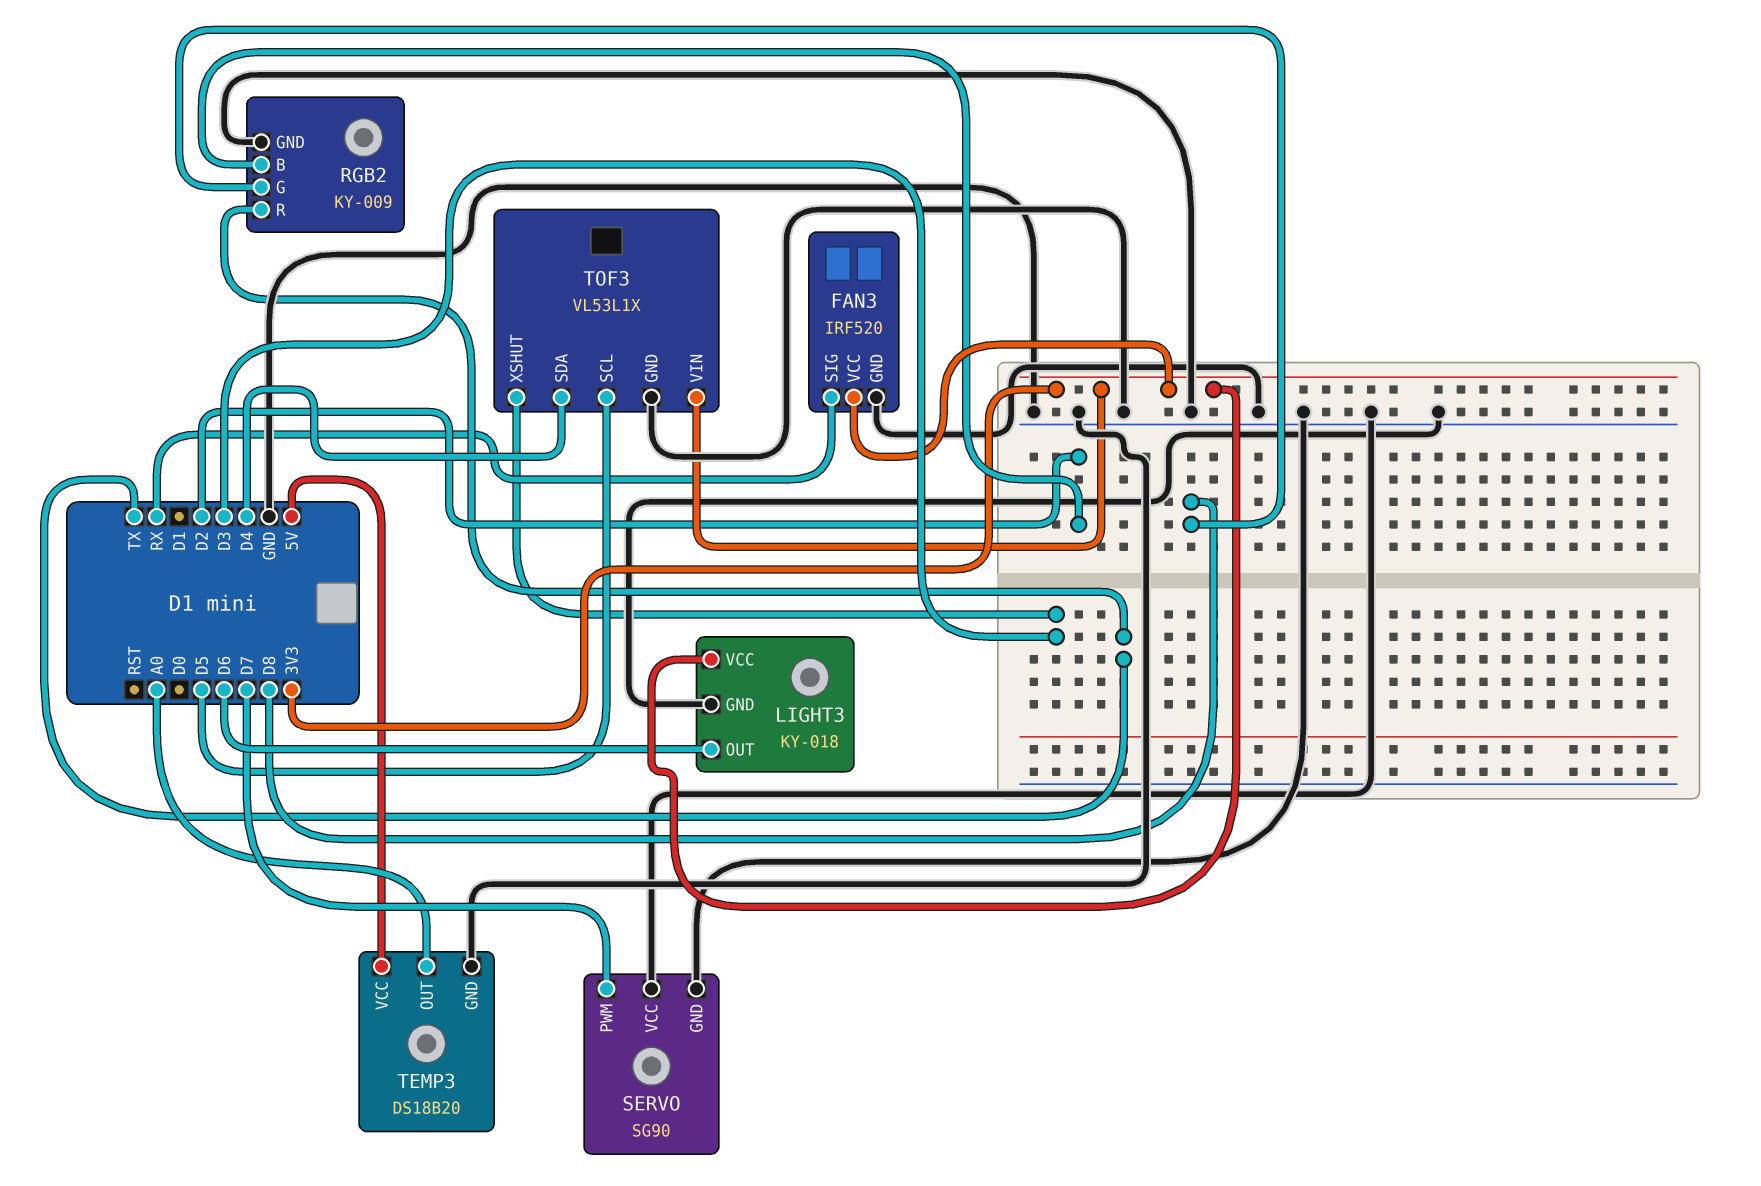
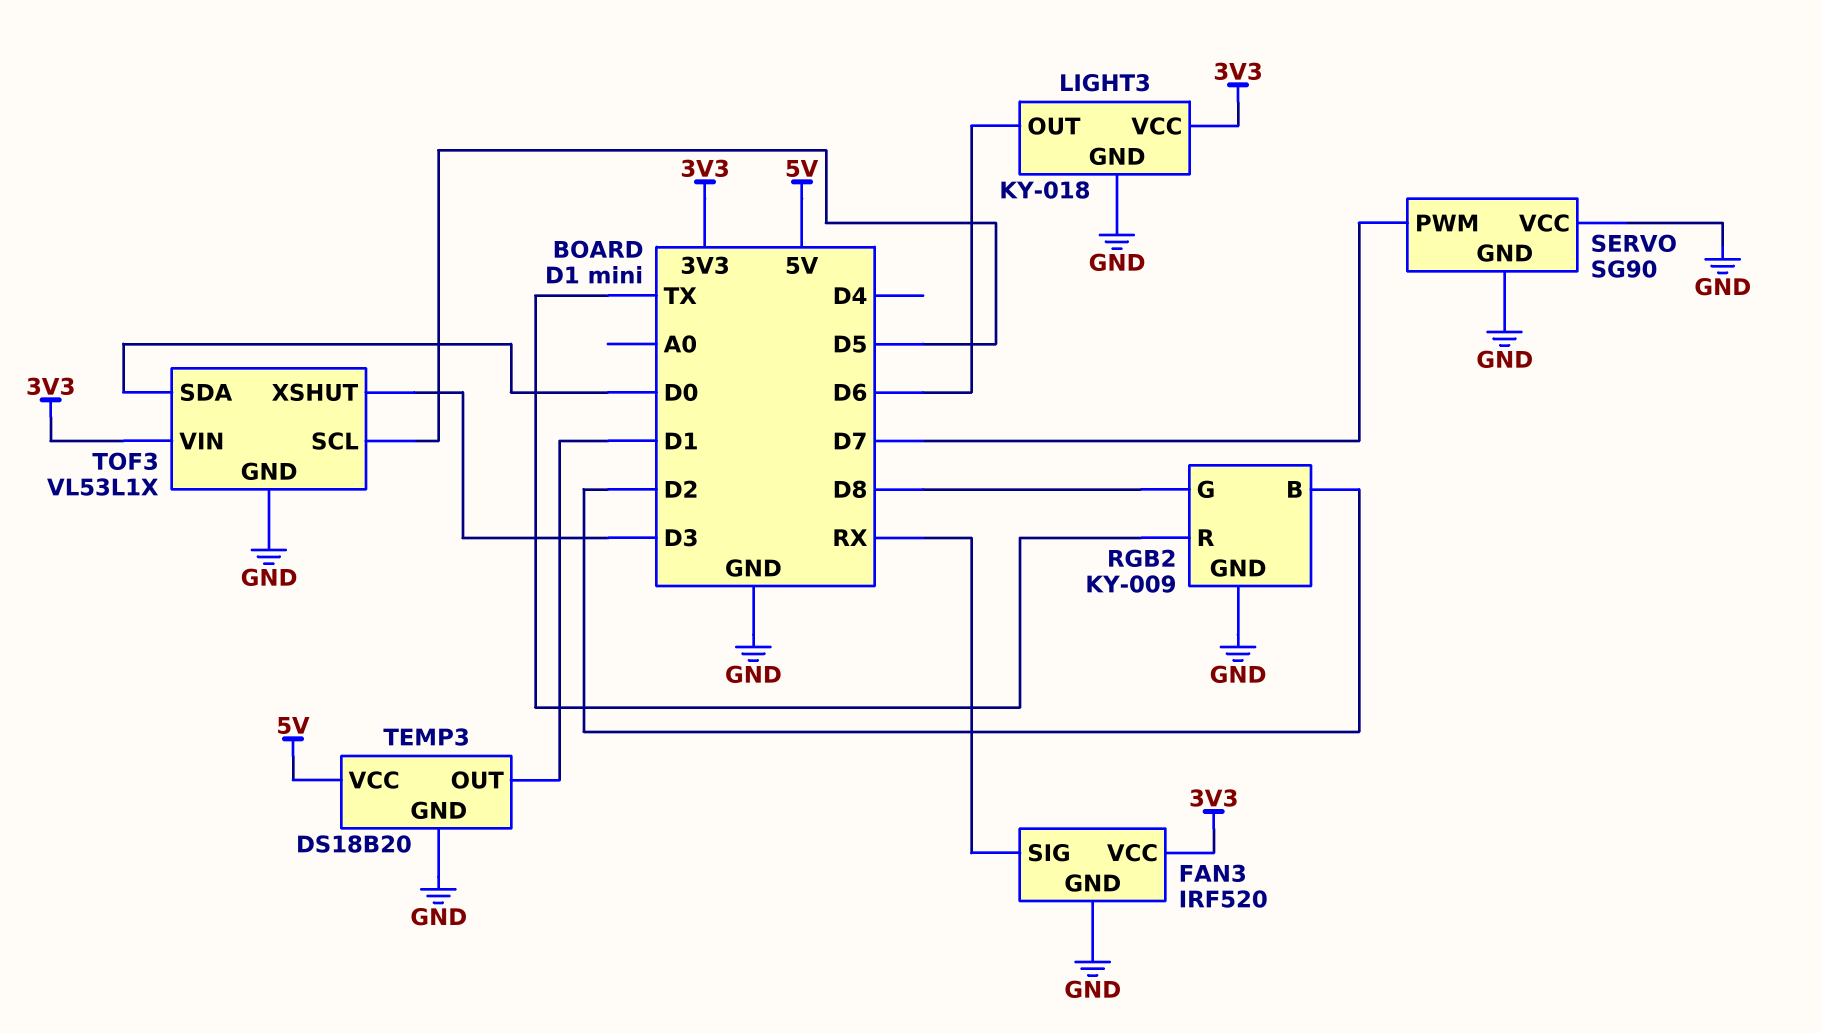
TEMP3 pin OUT: A0 -> D1
TOF3 pin SDA: D4 -> D0

